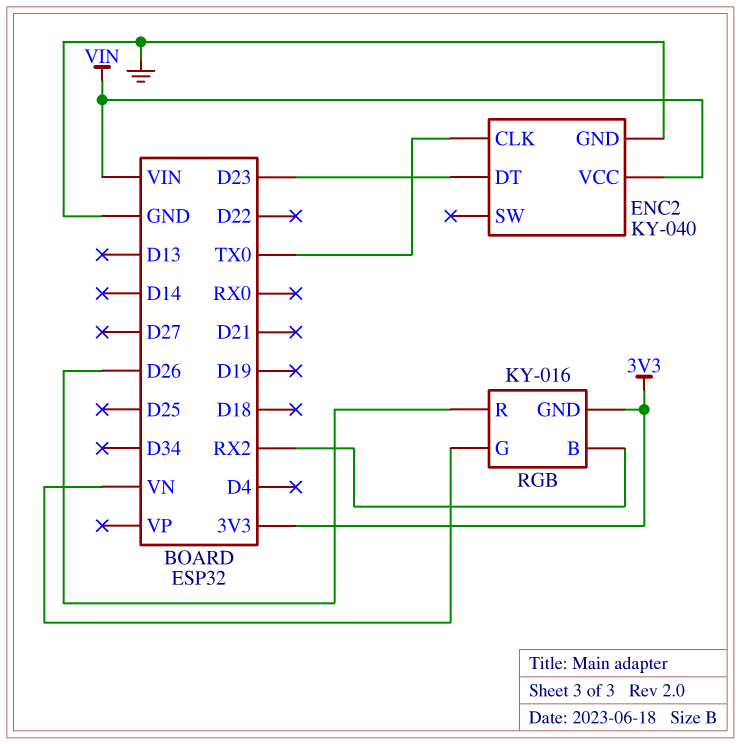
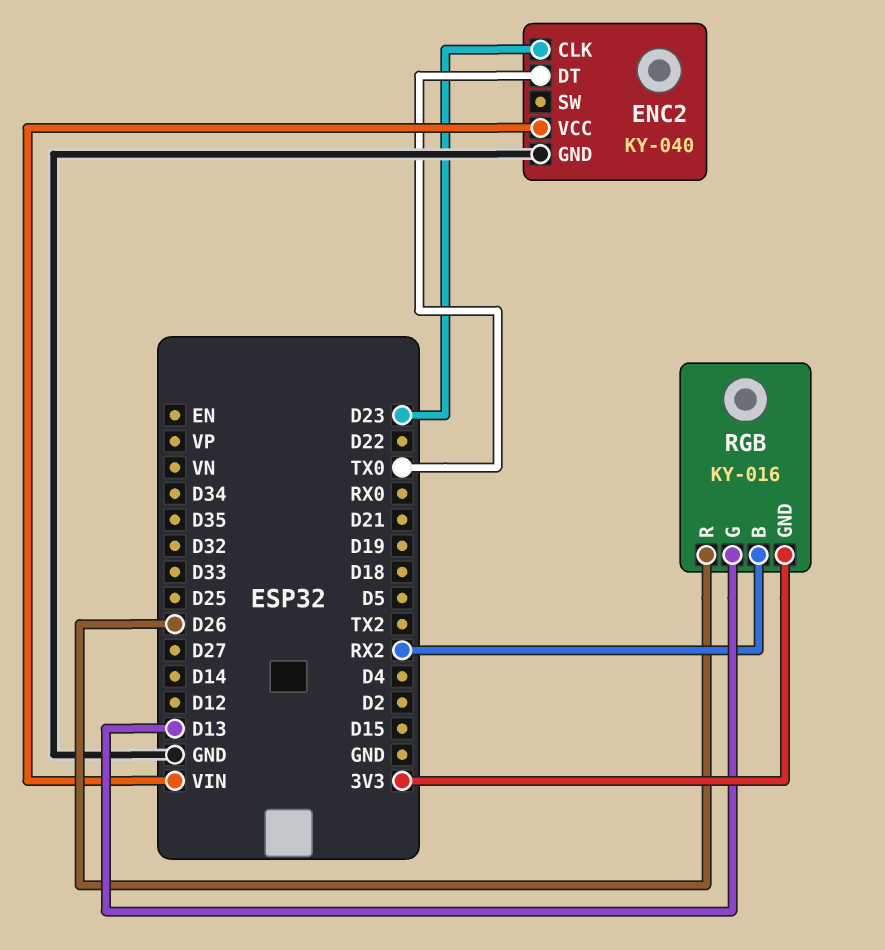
ENC2 pin CLK: TX0 -> D23
ENC2 pin DT: D23 -> TX0
RGB pin G: VN -> D13

